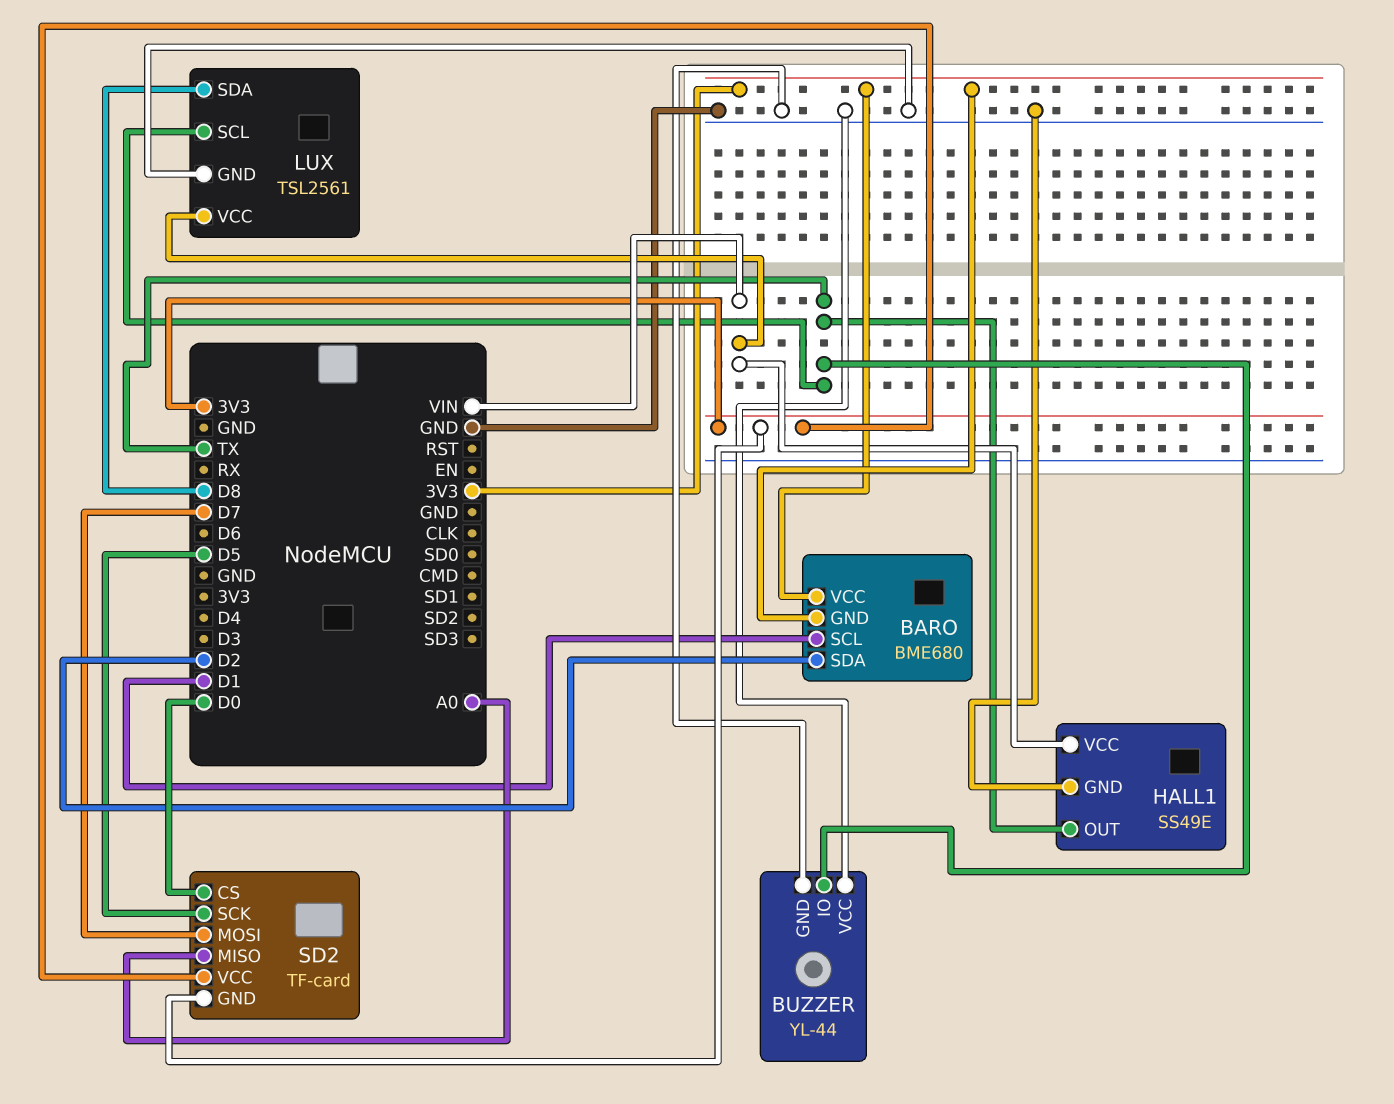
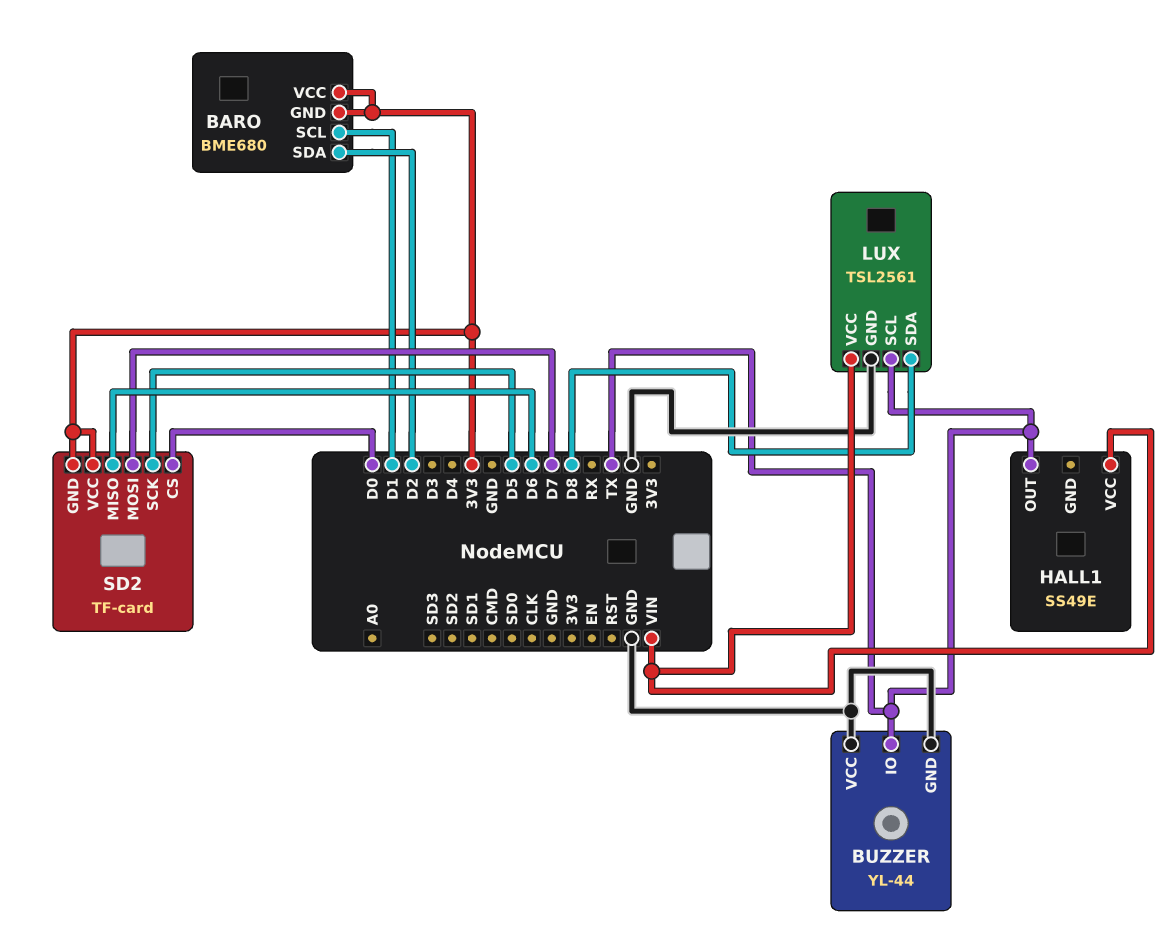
HALL1 pin GND: GND -> none
SD2 pin MISO: A0 -> D6

